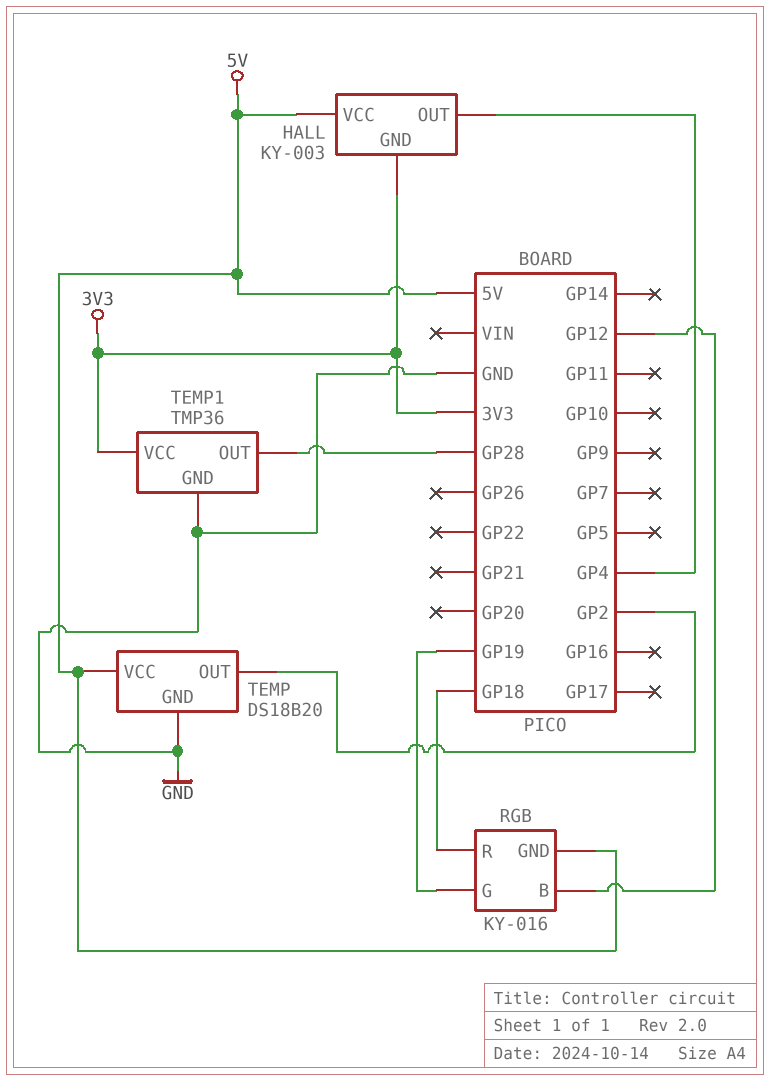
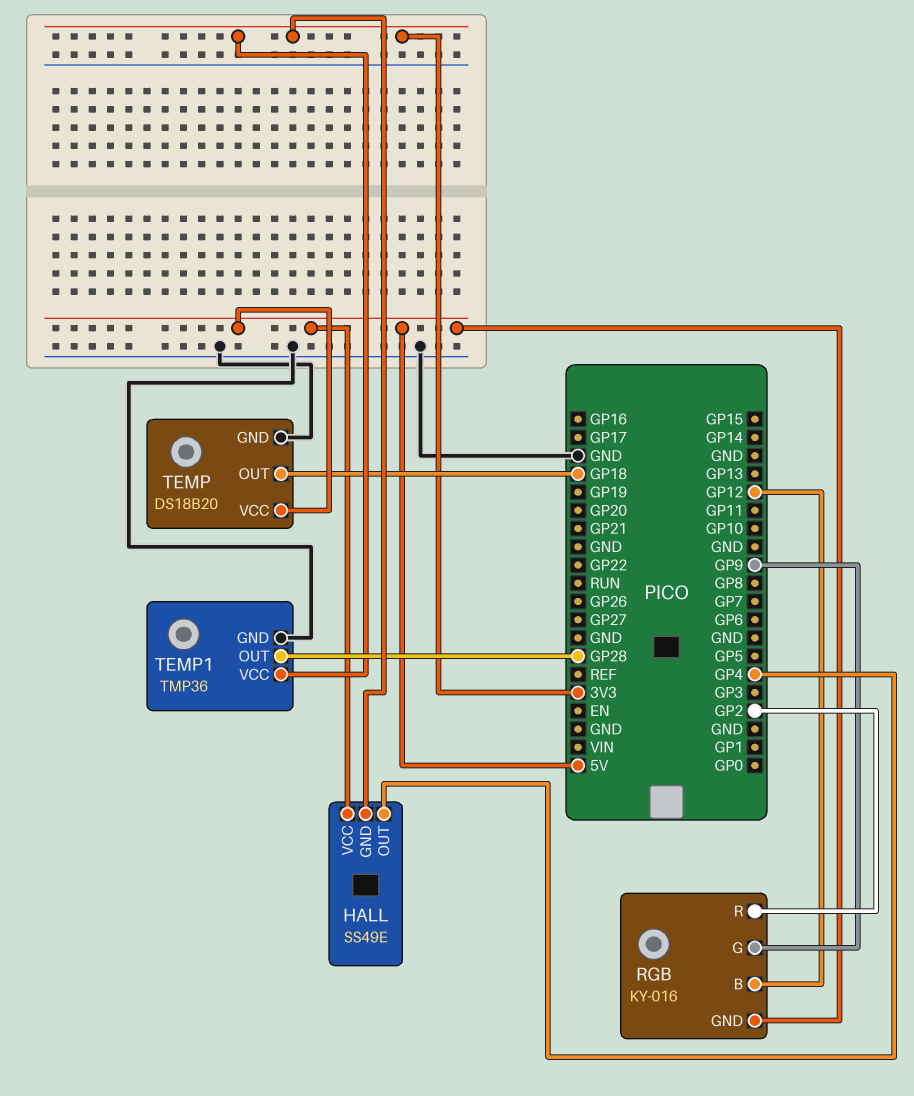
HALL: KY-003 -> SS49E
RGB pin G: GP19 -> GP9
RGB pin R: GP18 -> GP2
TEMP pin OUT: GP2 -> GP18

